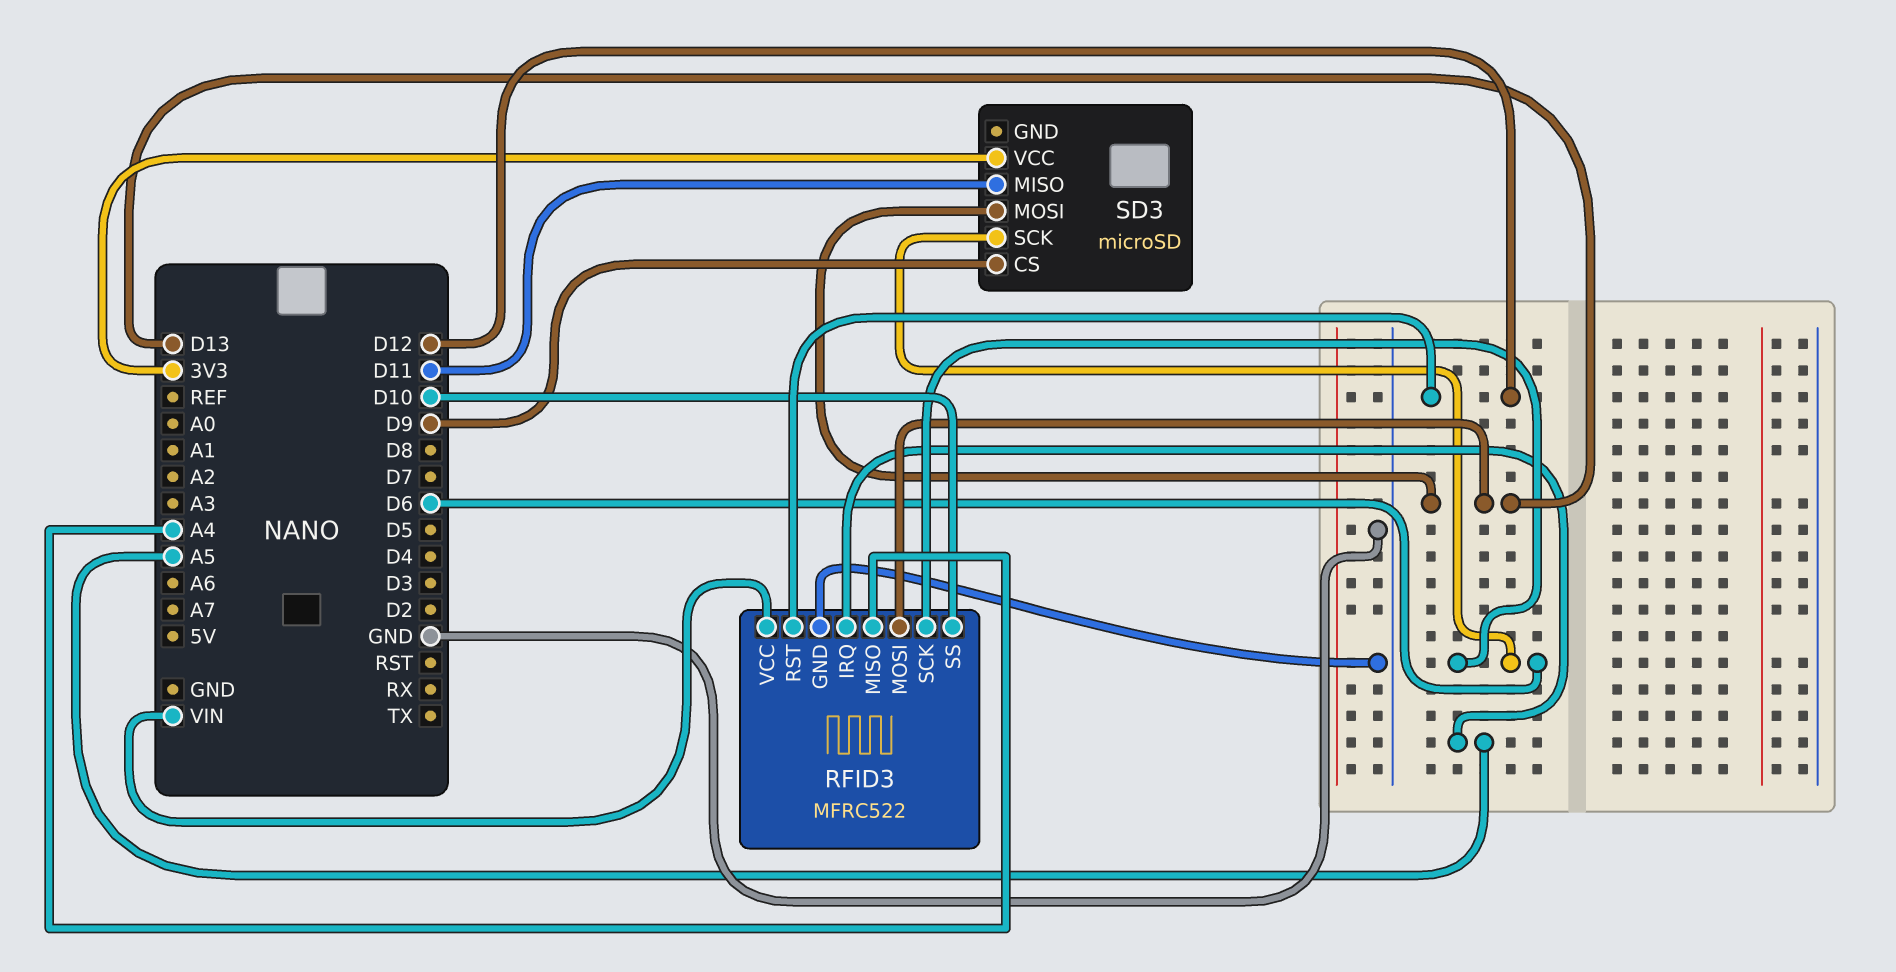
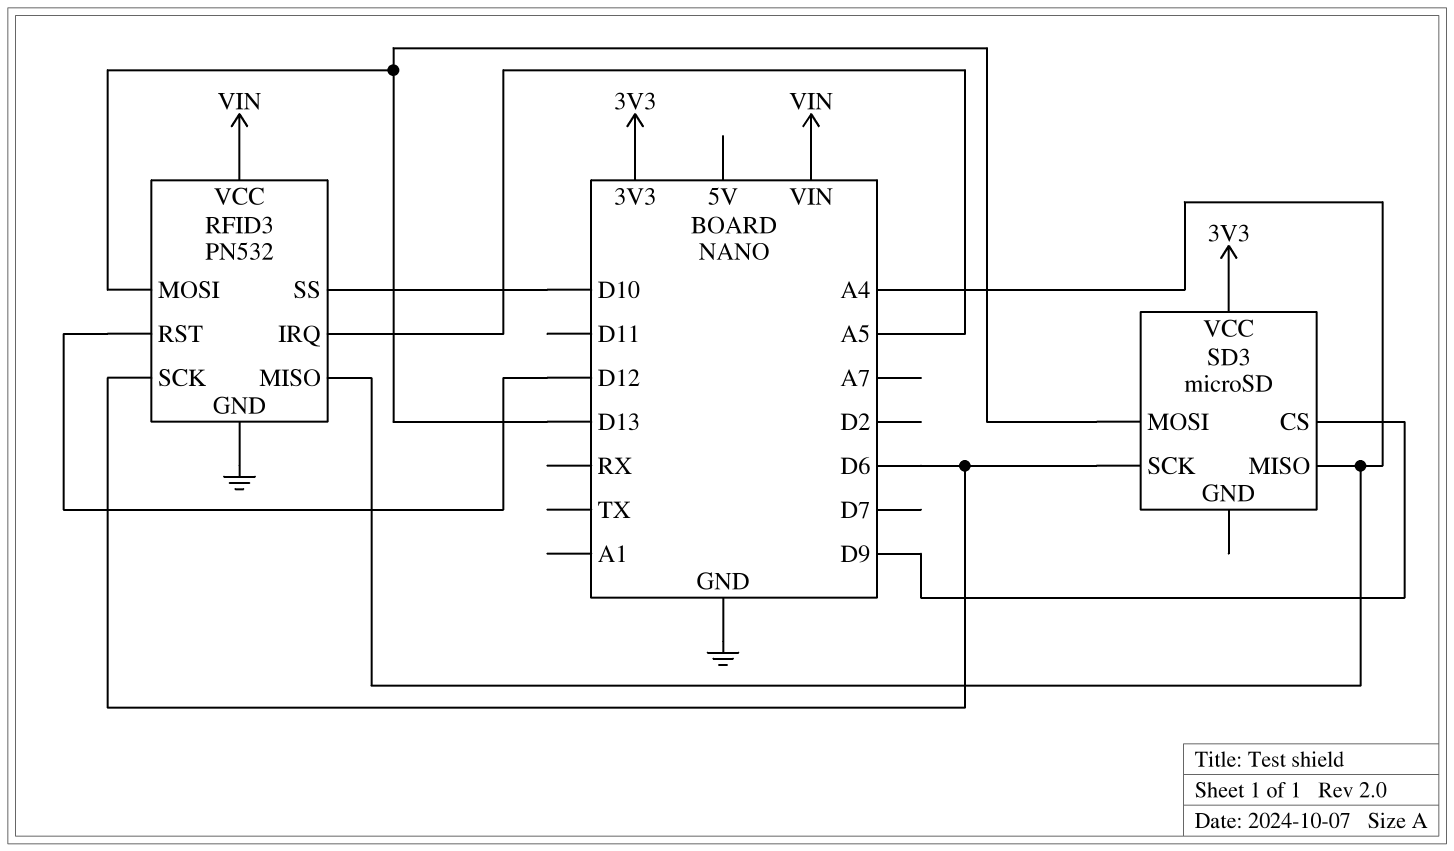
RFID3: MFRC522 -> PN532
SD3 pin MISO: D11 -> A4

